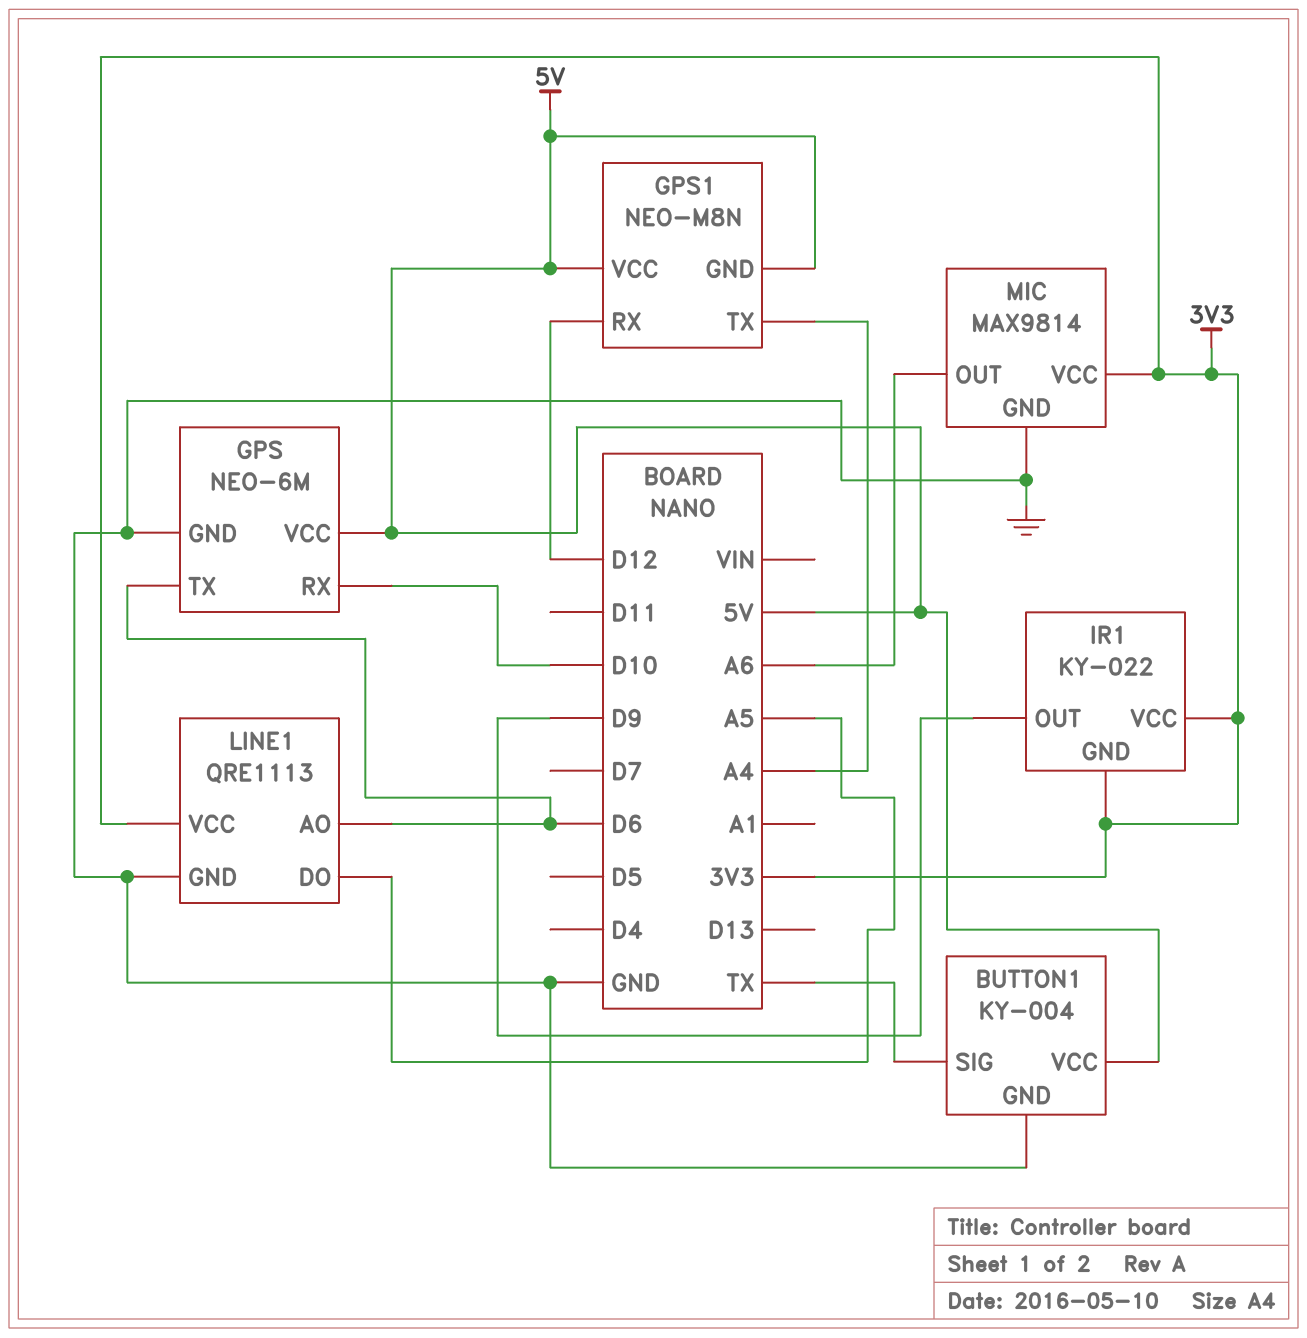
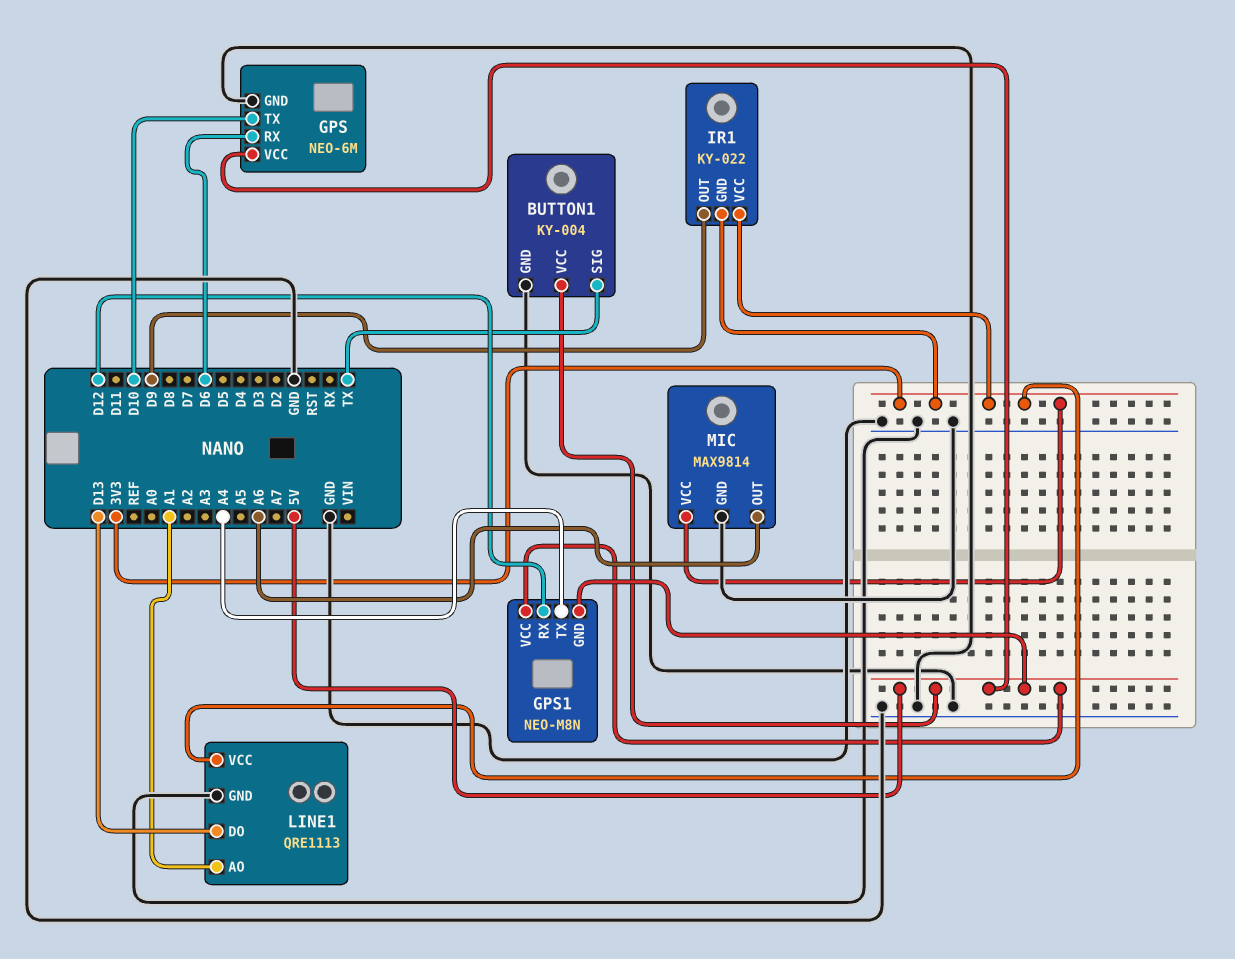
GPS pin RX: D10 -> D6
GPS pin TX: D6 -> D10
LINE1 pin AO: D6 -> A1
LINE1 pin DO: A5 -> D13

